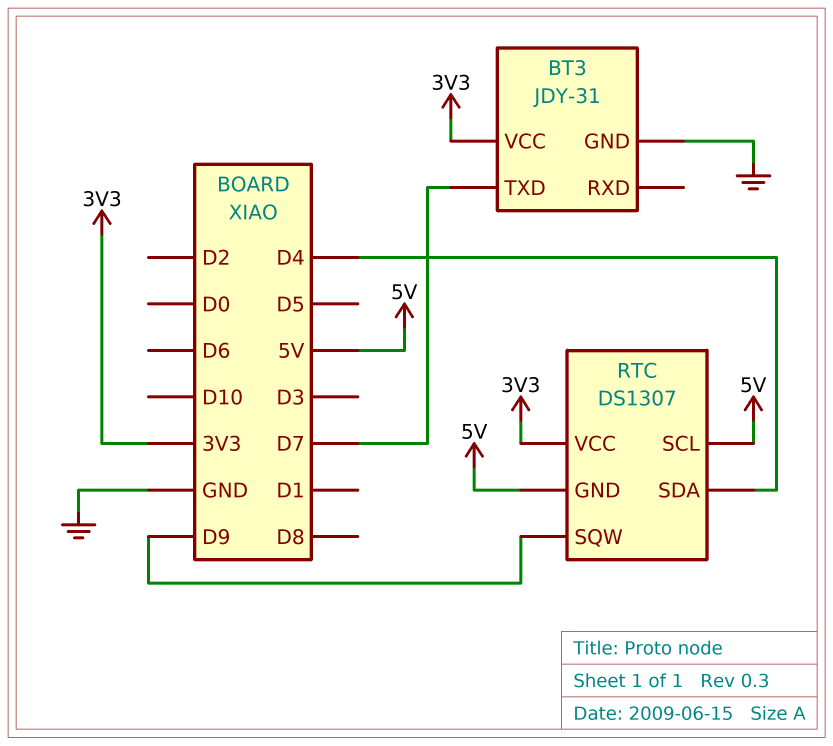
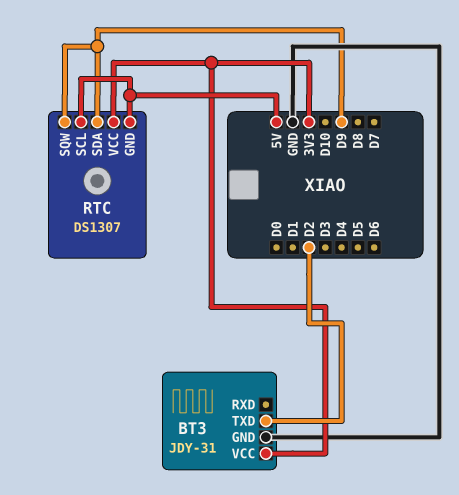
BT3 pin TXD: D7 -> D2
RTC pin SDA: D4 -> D9

